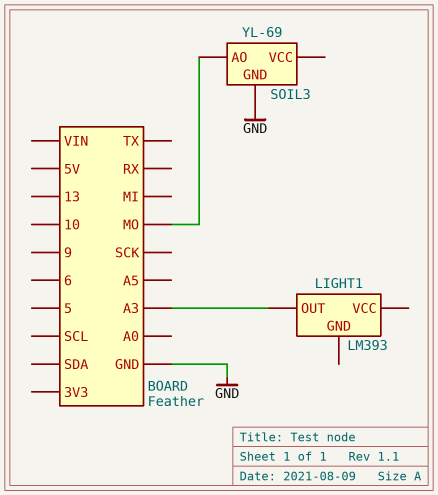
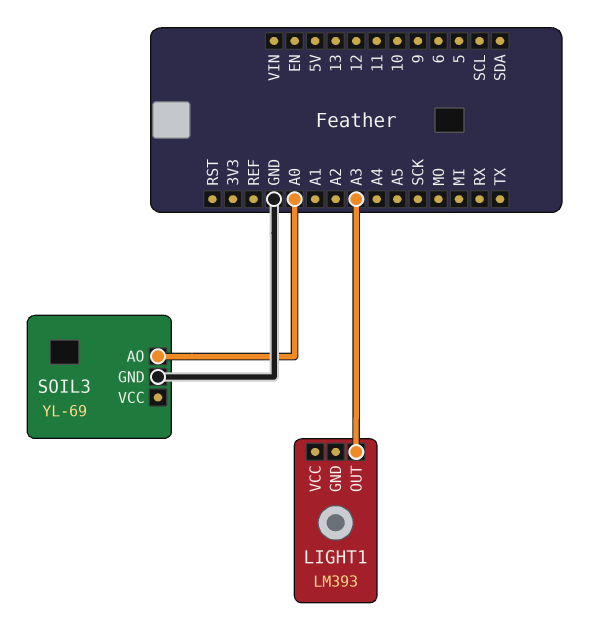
SOIL3 pin AO: MO -> A0

